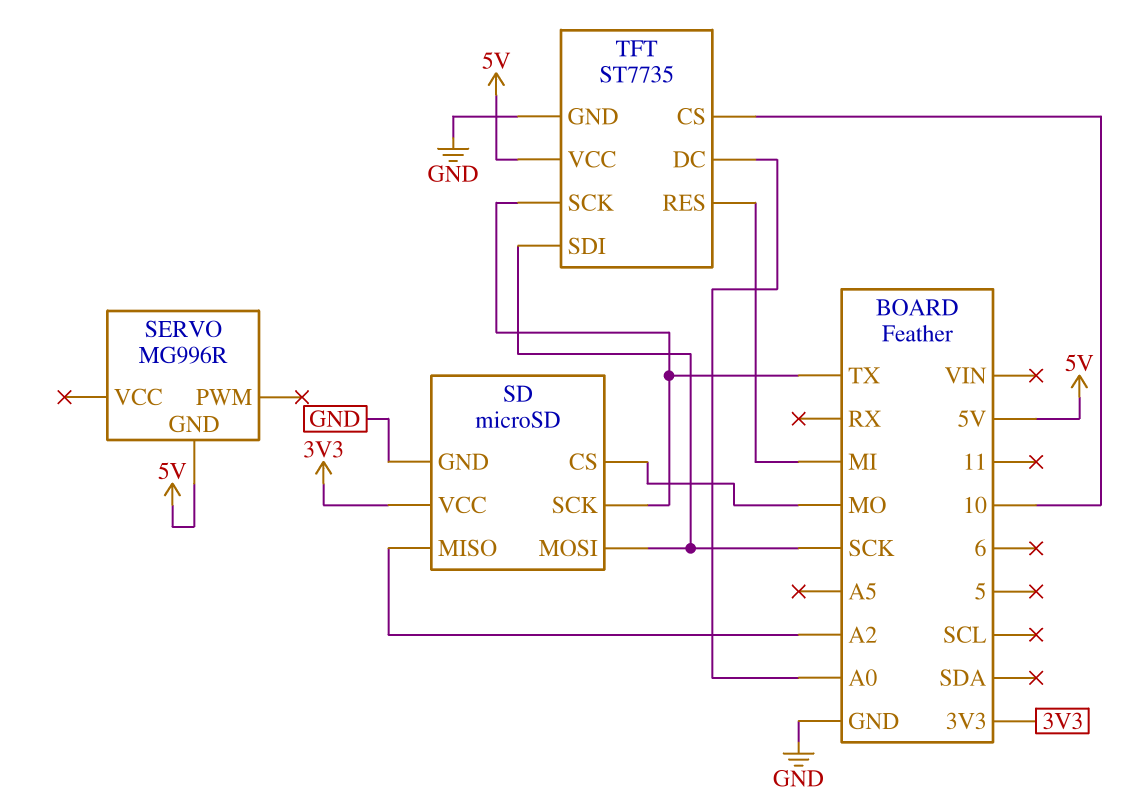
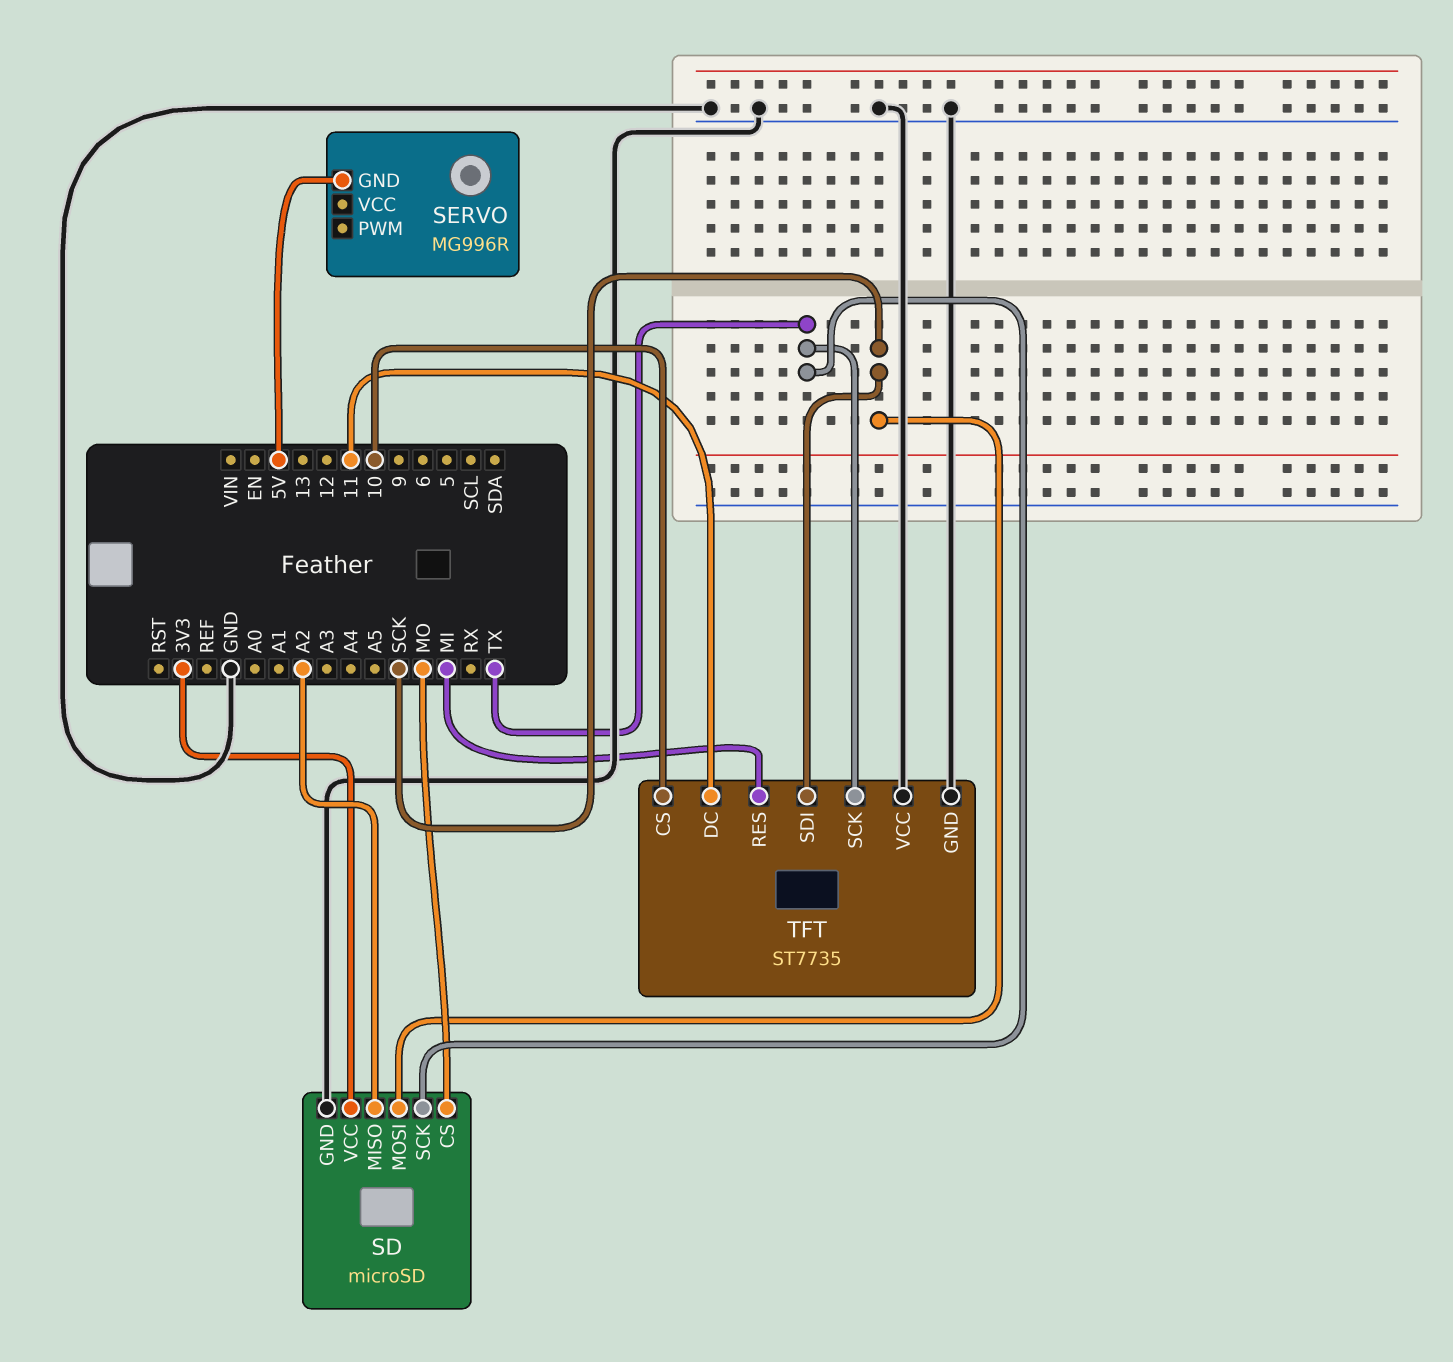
TFT pin DC: A0 -> 11
TFT pin VCC: 5V -> GND

